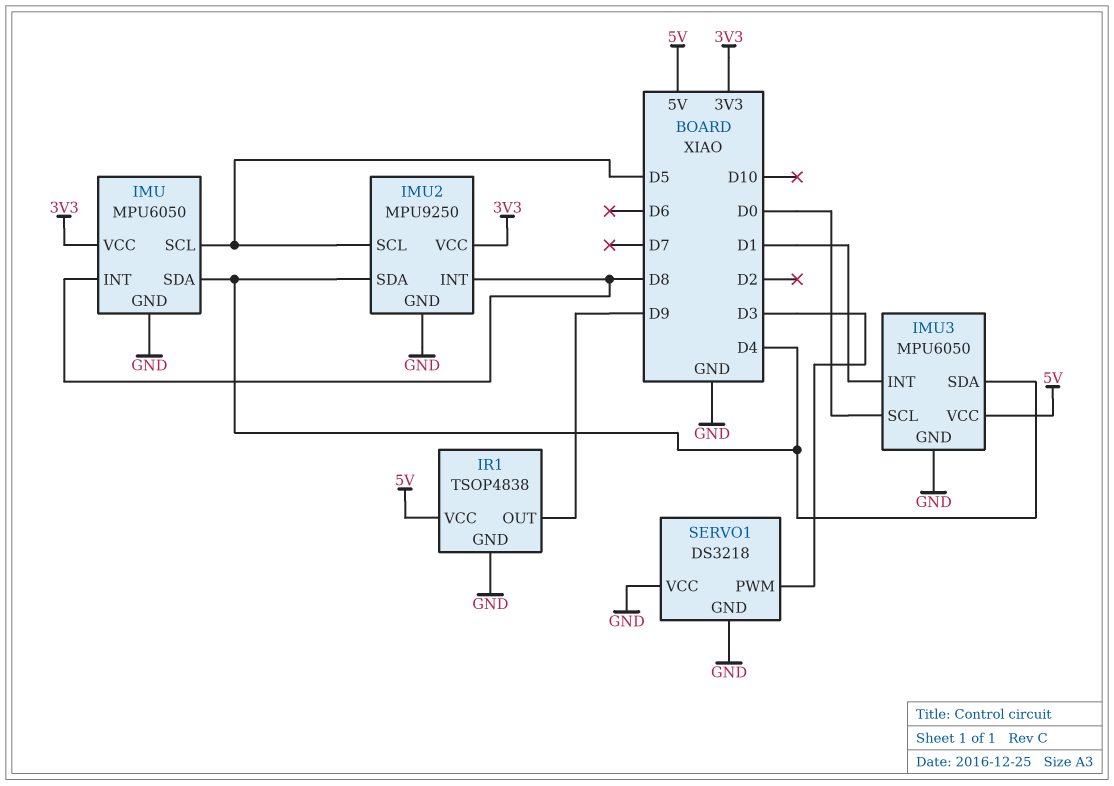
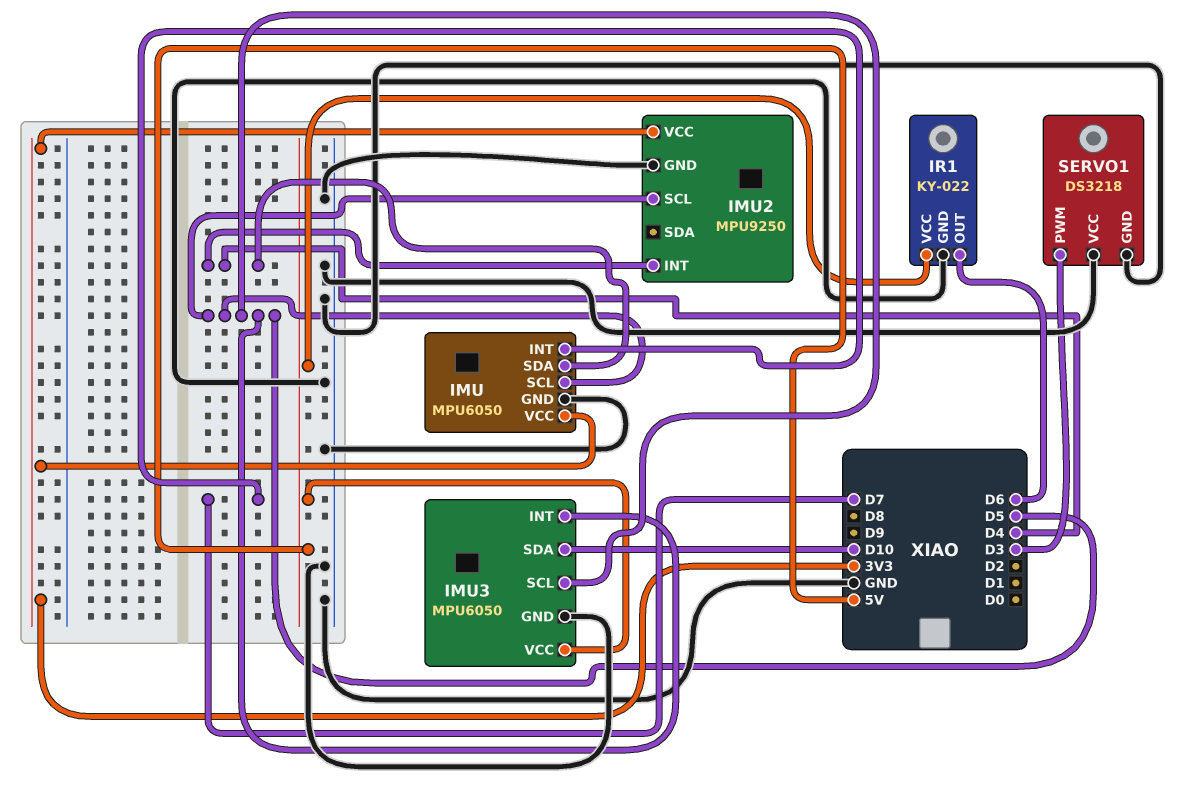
IMU pin INT: D8 -> D7
IMU2 pin INT: D8 -> D4
IMU2 pin SDA: D4 -> none
IMU3 pin INT: D1 -> D5
IMU3 pin SCL: D0 -> D5
IMU3 pin SDA: D4 -> D10
IR1: TSOP4838 -> KY-022
IR1 pin OUT: D9 -> D6

